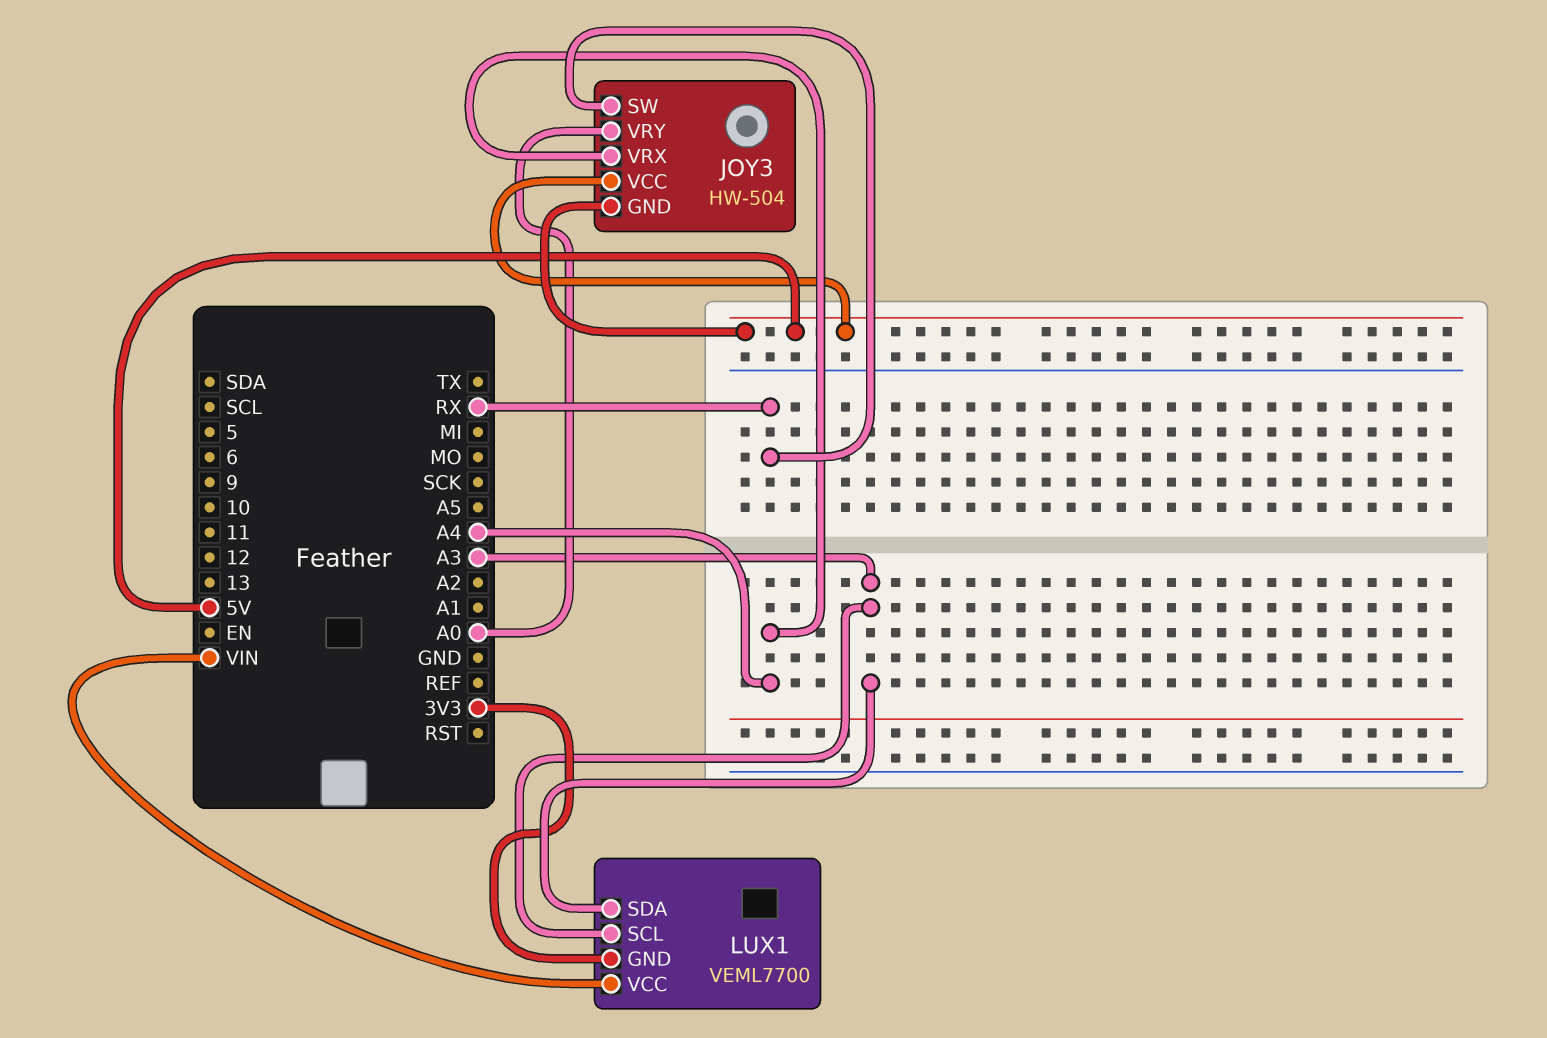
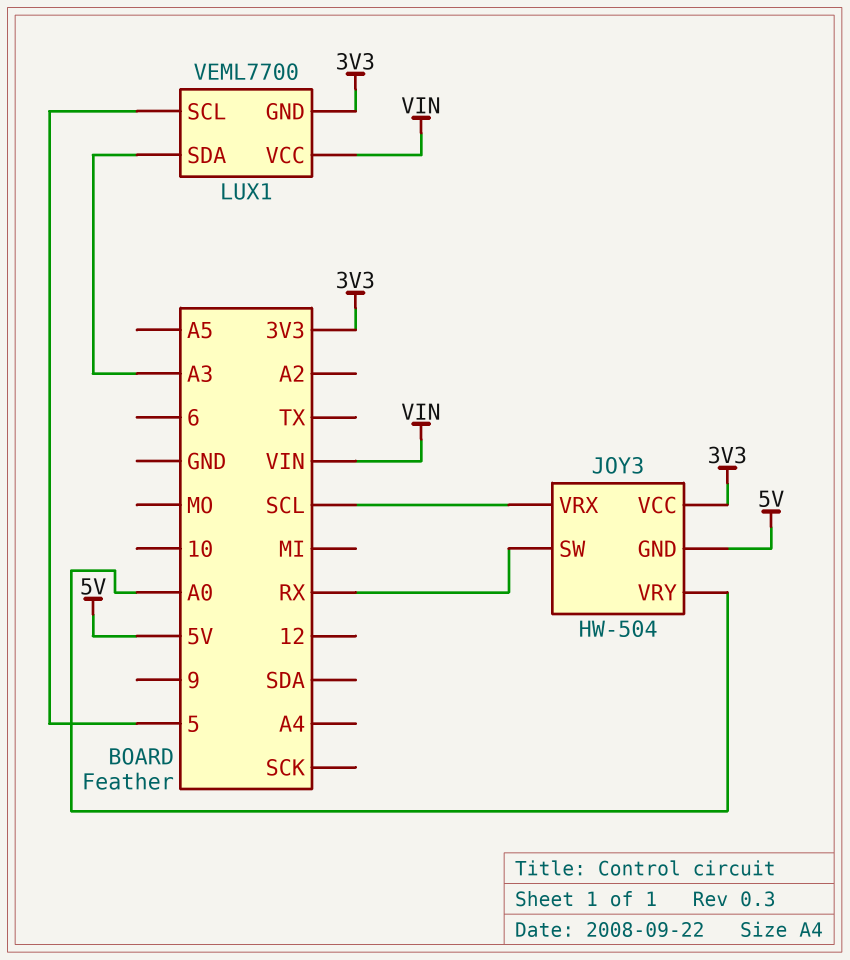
JOY3 pin VCC: 5V -> 3V3
JOY3 pin VRX: A4 -> SCL
LUX1 pin SCL: A3 -> 5

